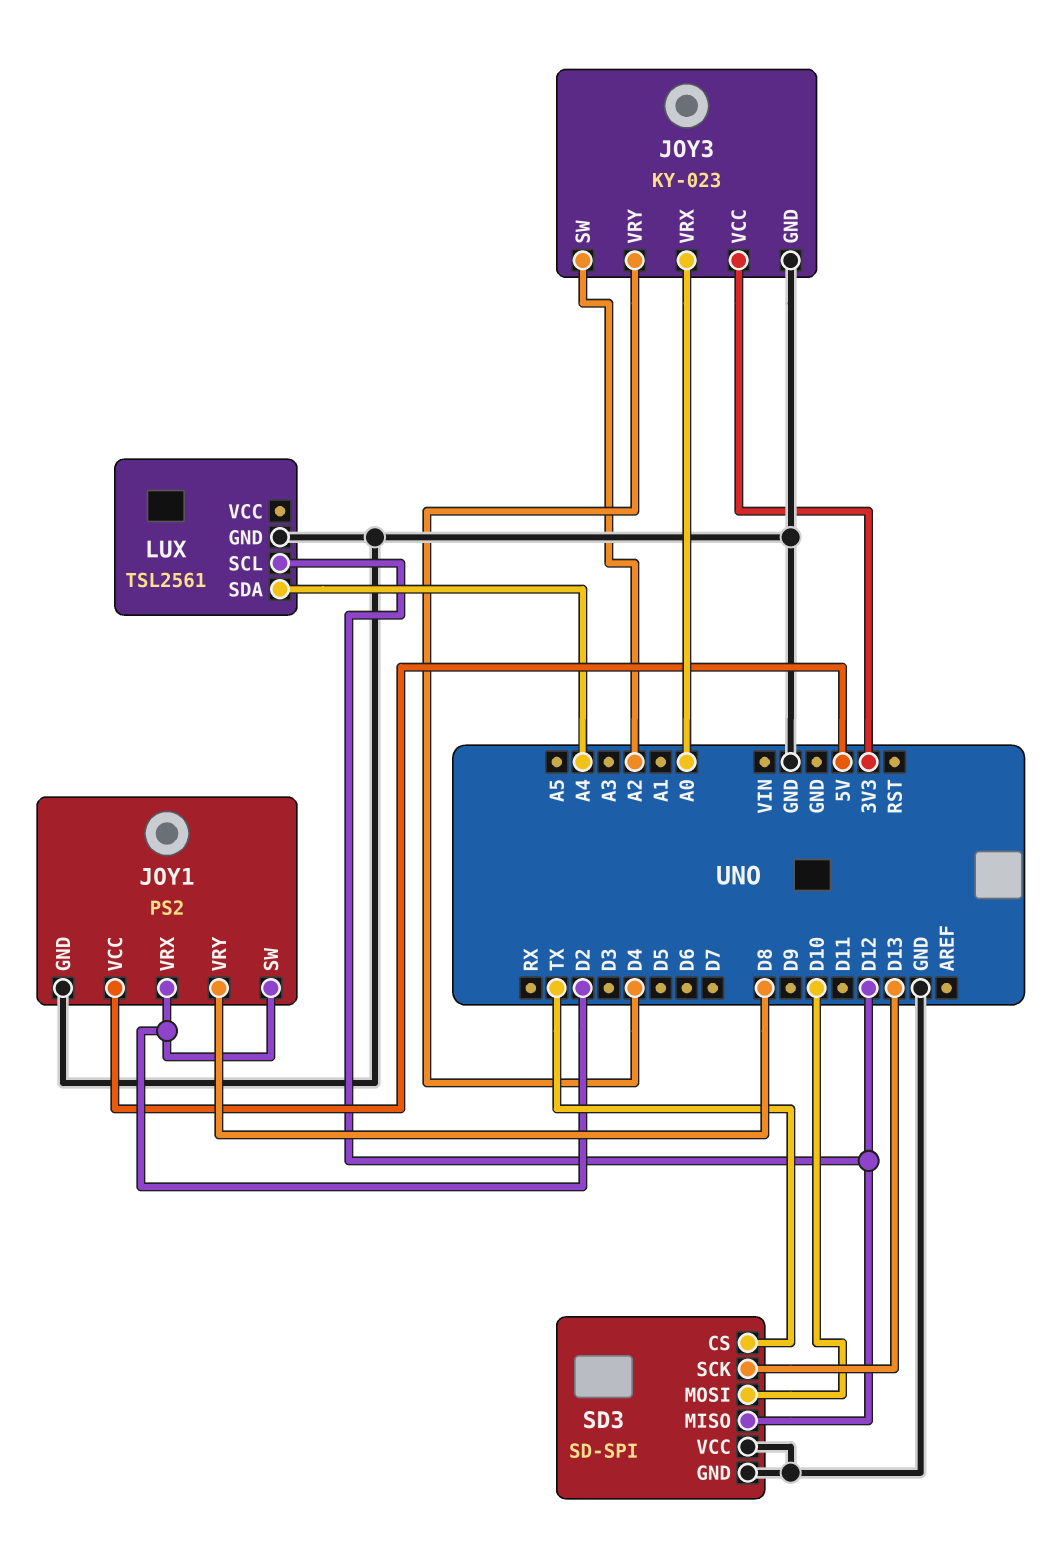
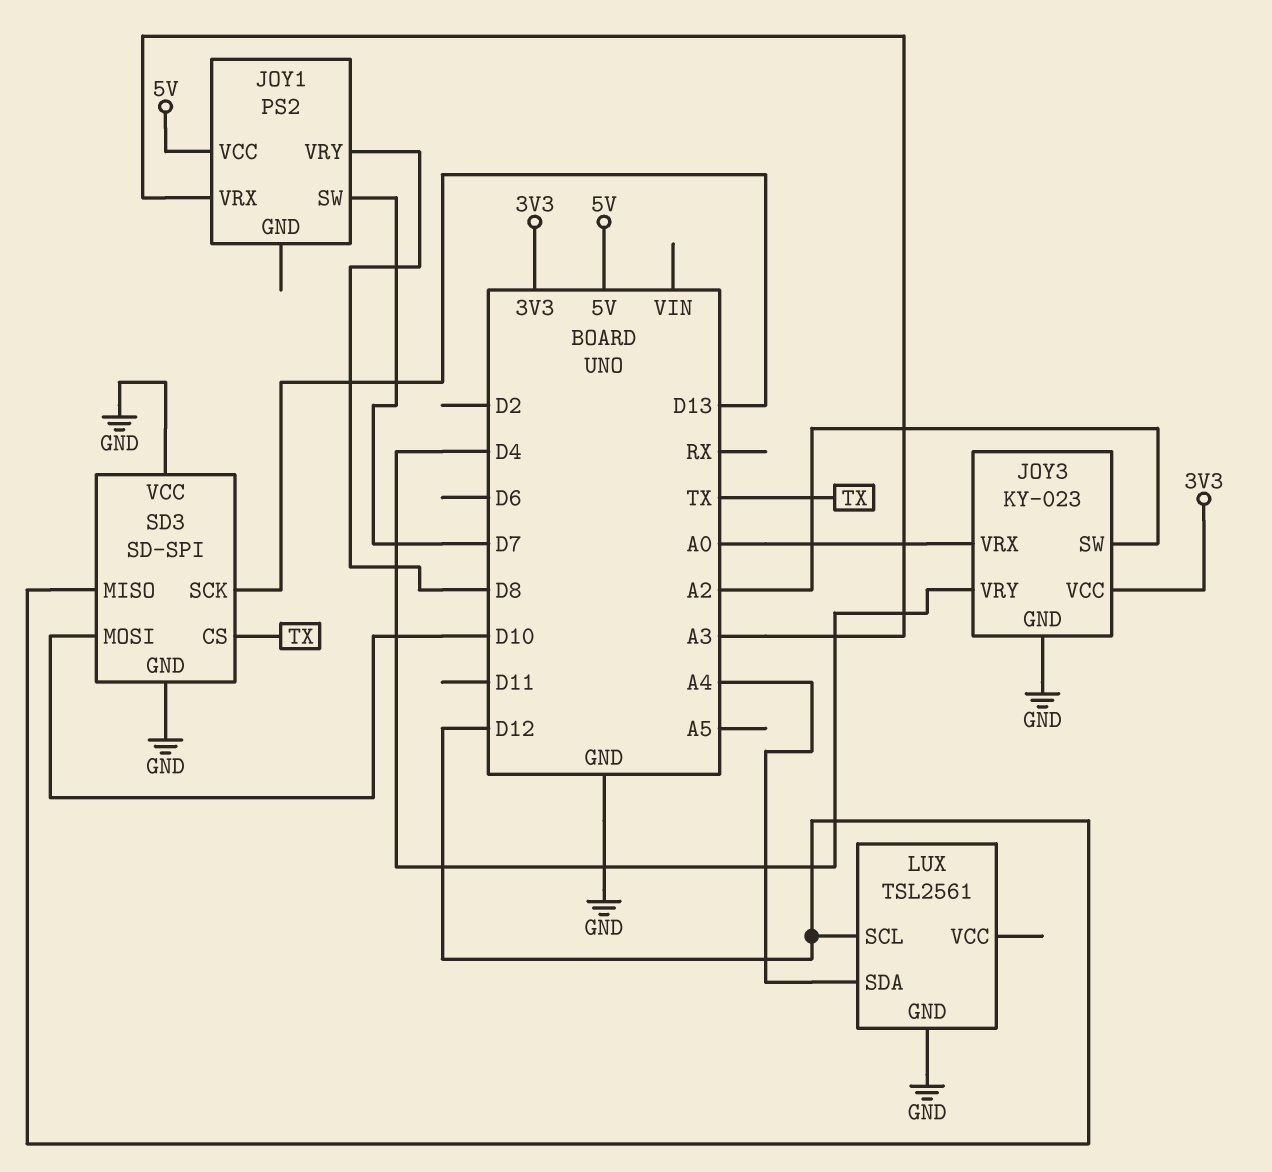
JOY1 pin GND: GND -> none
JOY1 pin SW: D2 -> D7
JOY1 pin VRX: D2 -> A3

